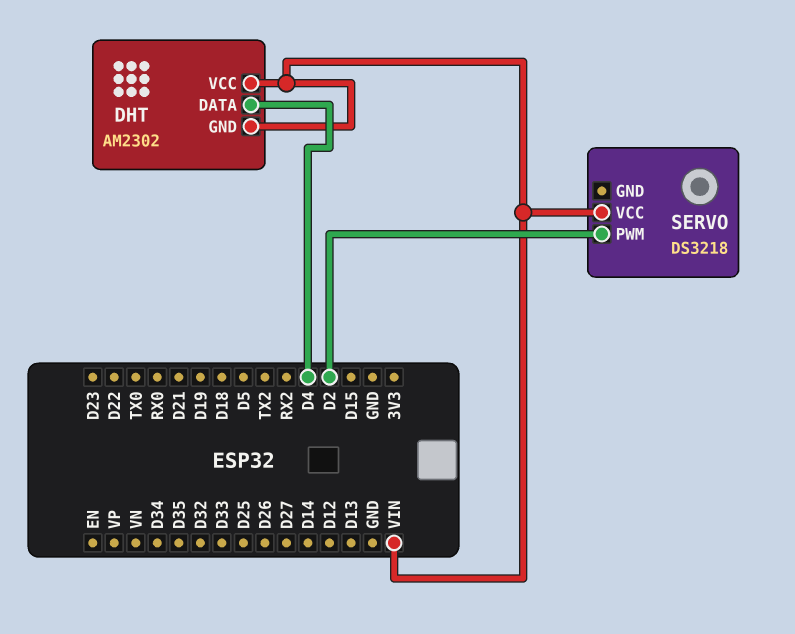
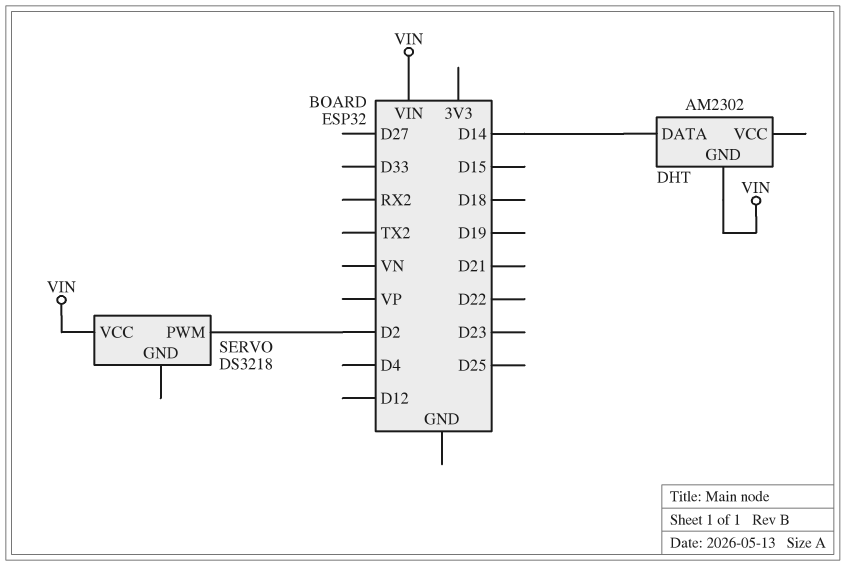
DHT pin DATA: D4 -> D14
DHT pin VCC: VIN -> none

